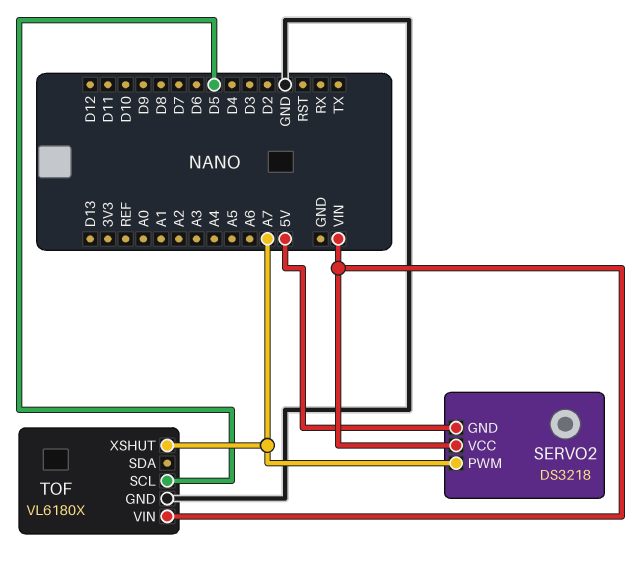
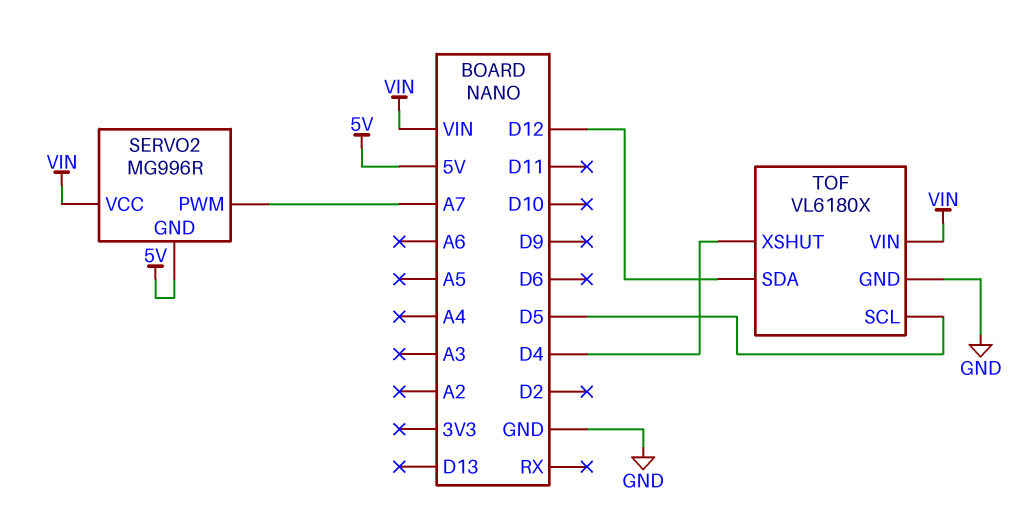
SERVO2: DS3218 -> MG996R
TOF pin SDA: none -> D12
TOF pin XSHUT: A7 -> D4

